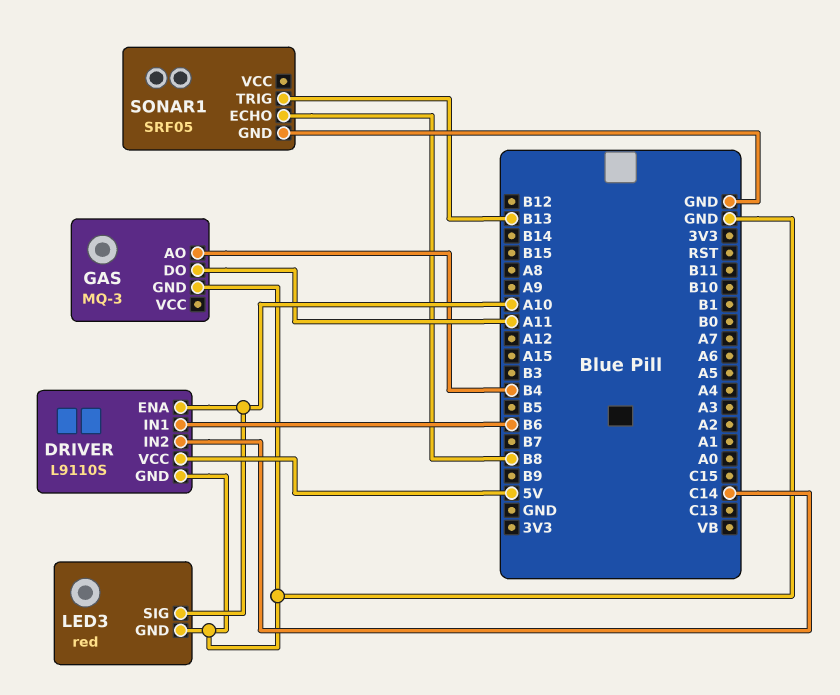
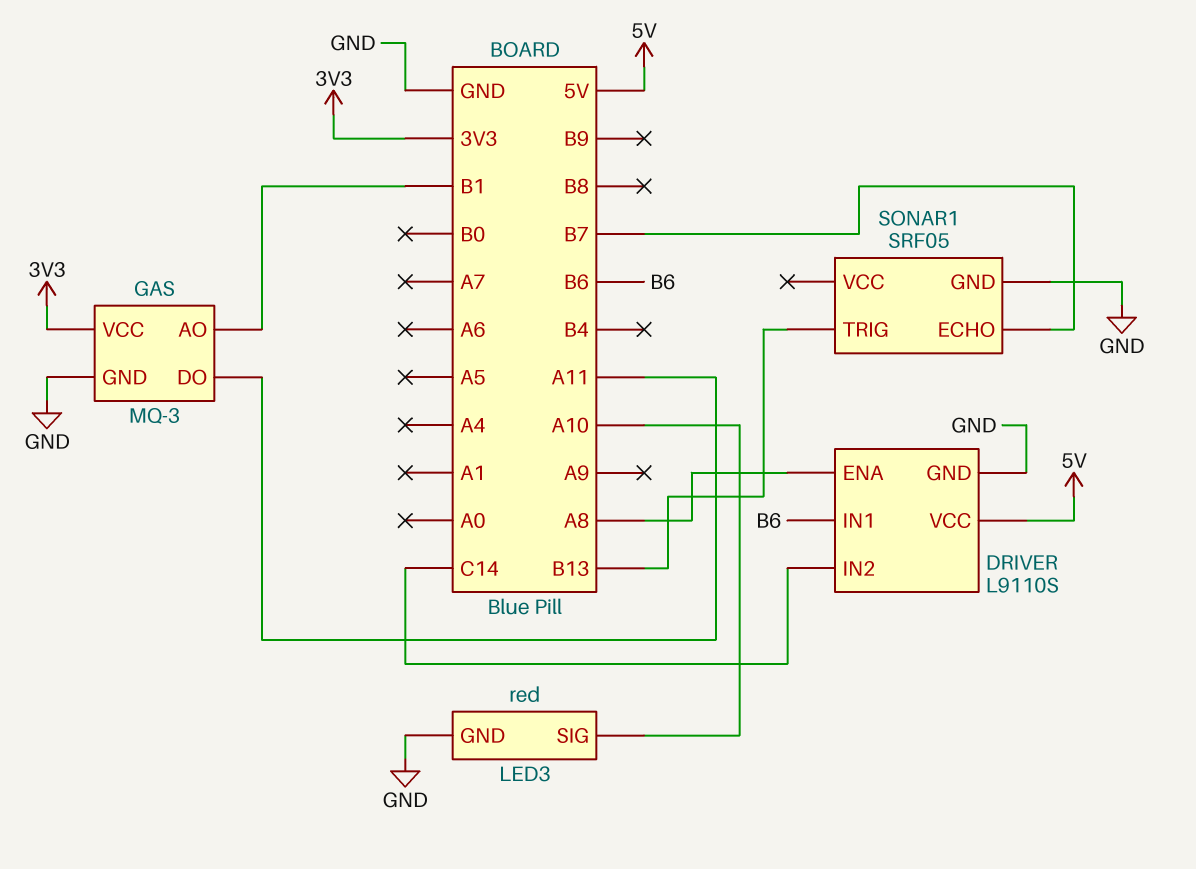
DRIVER pin ENA: A10 -> A8
GAS pin AO: B4 -> B1
GAS pin VCC: none -> 3V3
SONAR1 pin ECHO: B8 -> B7

